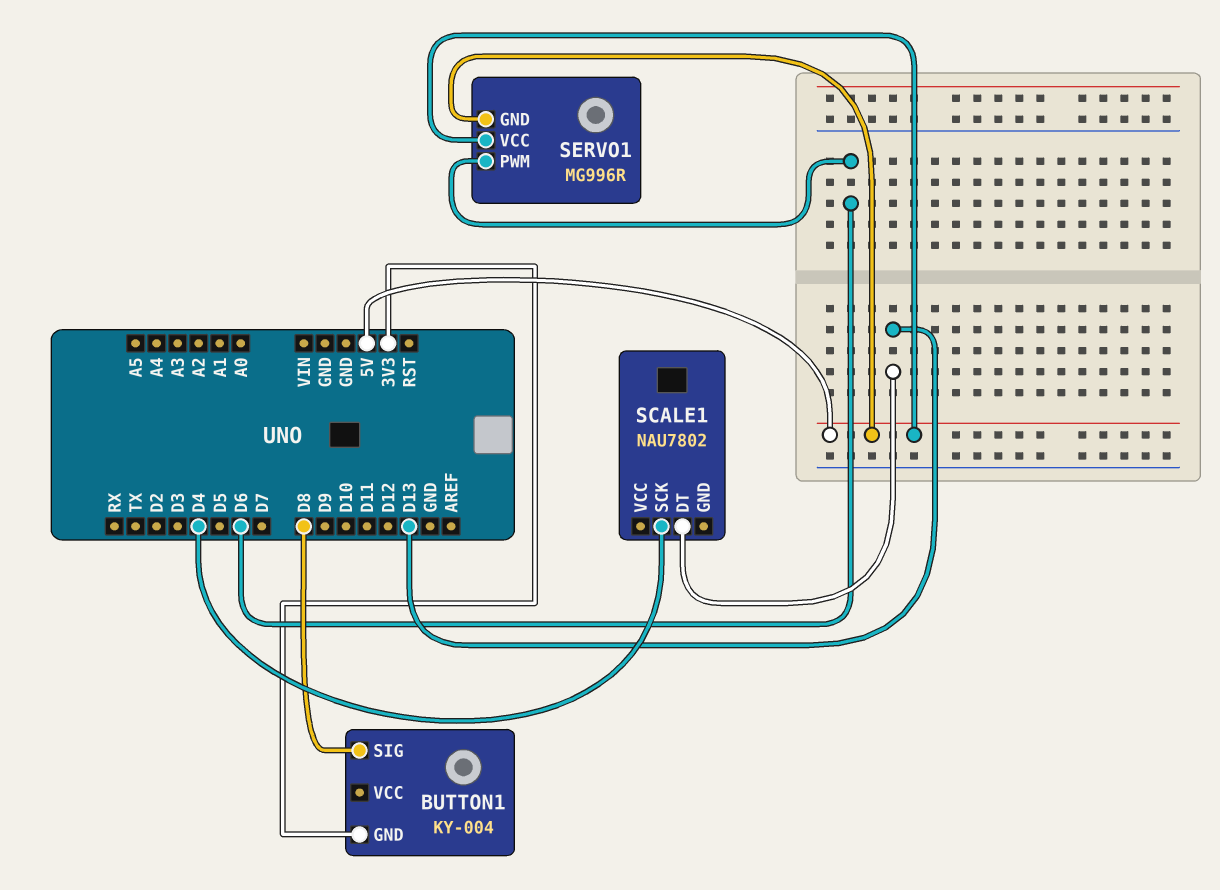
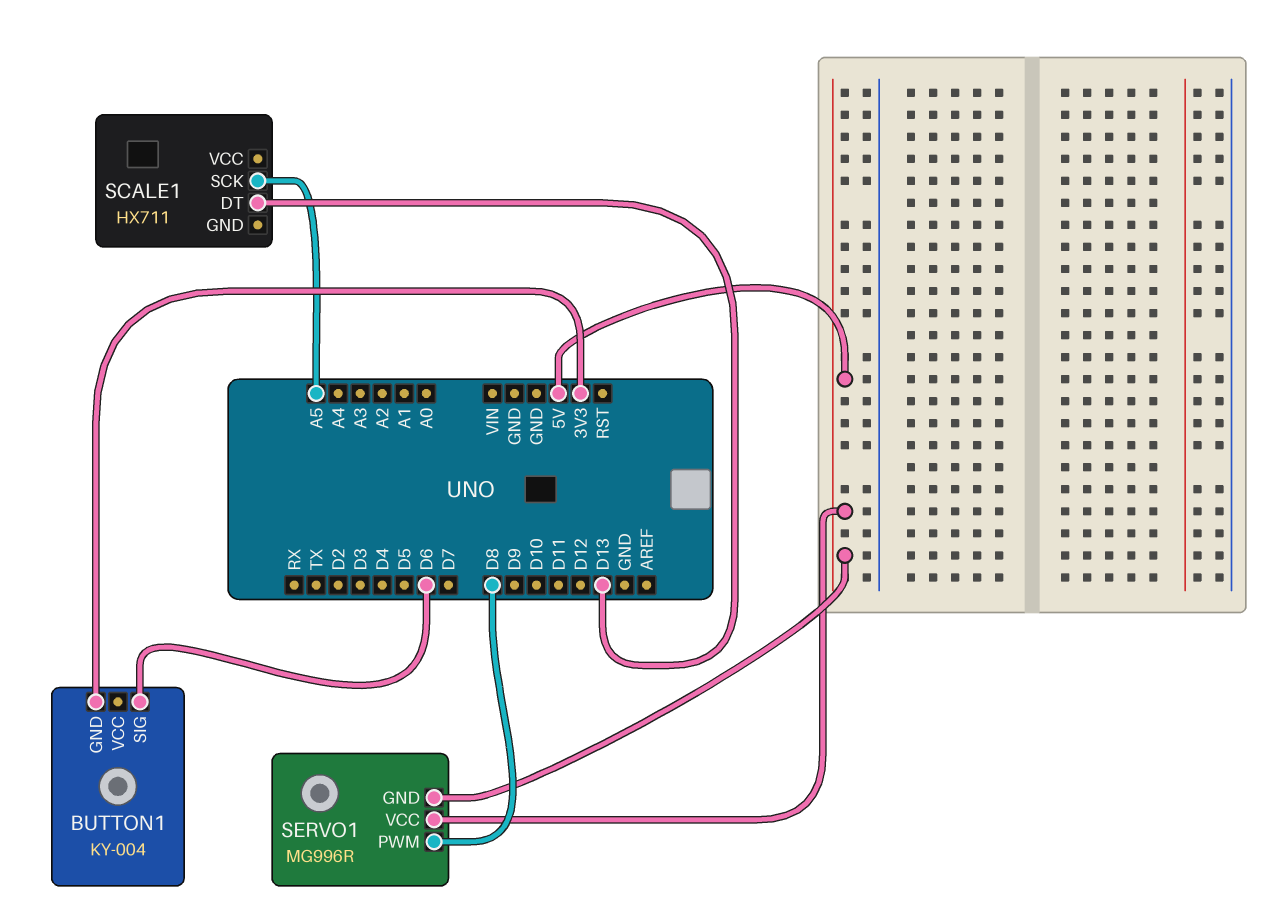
BUTTON1 pin SIG: D8 -> D6
SCALE1: NAU7802 -> HX711
SCALE1 pin SCK: D4 -> A5
SERVO1 pin PWM: D6 -> D8

